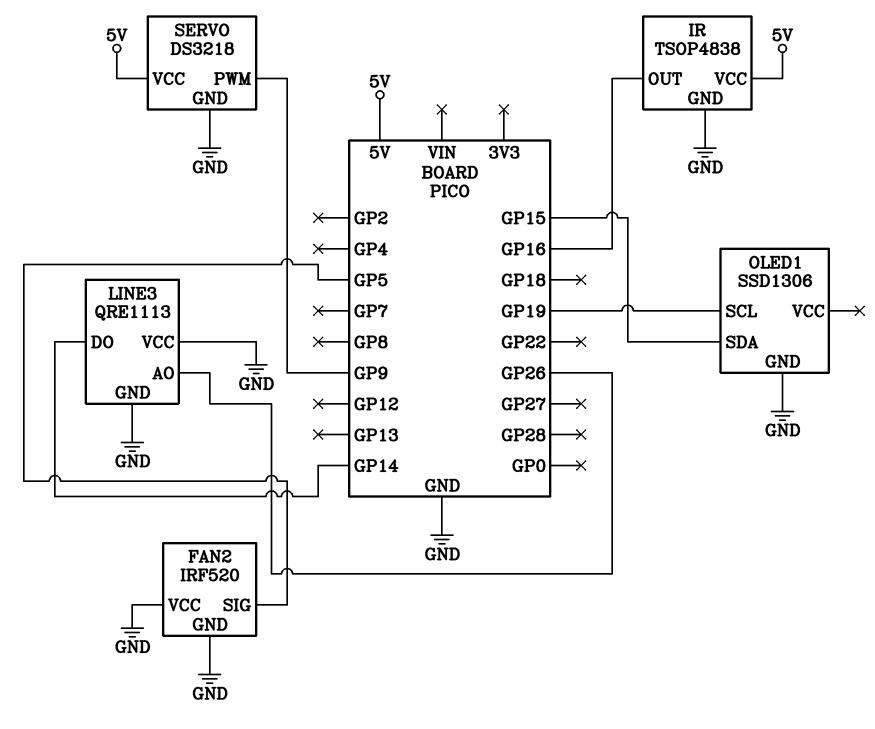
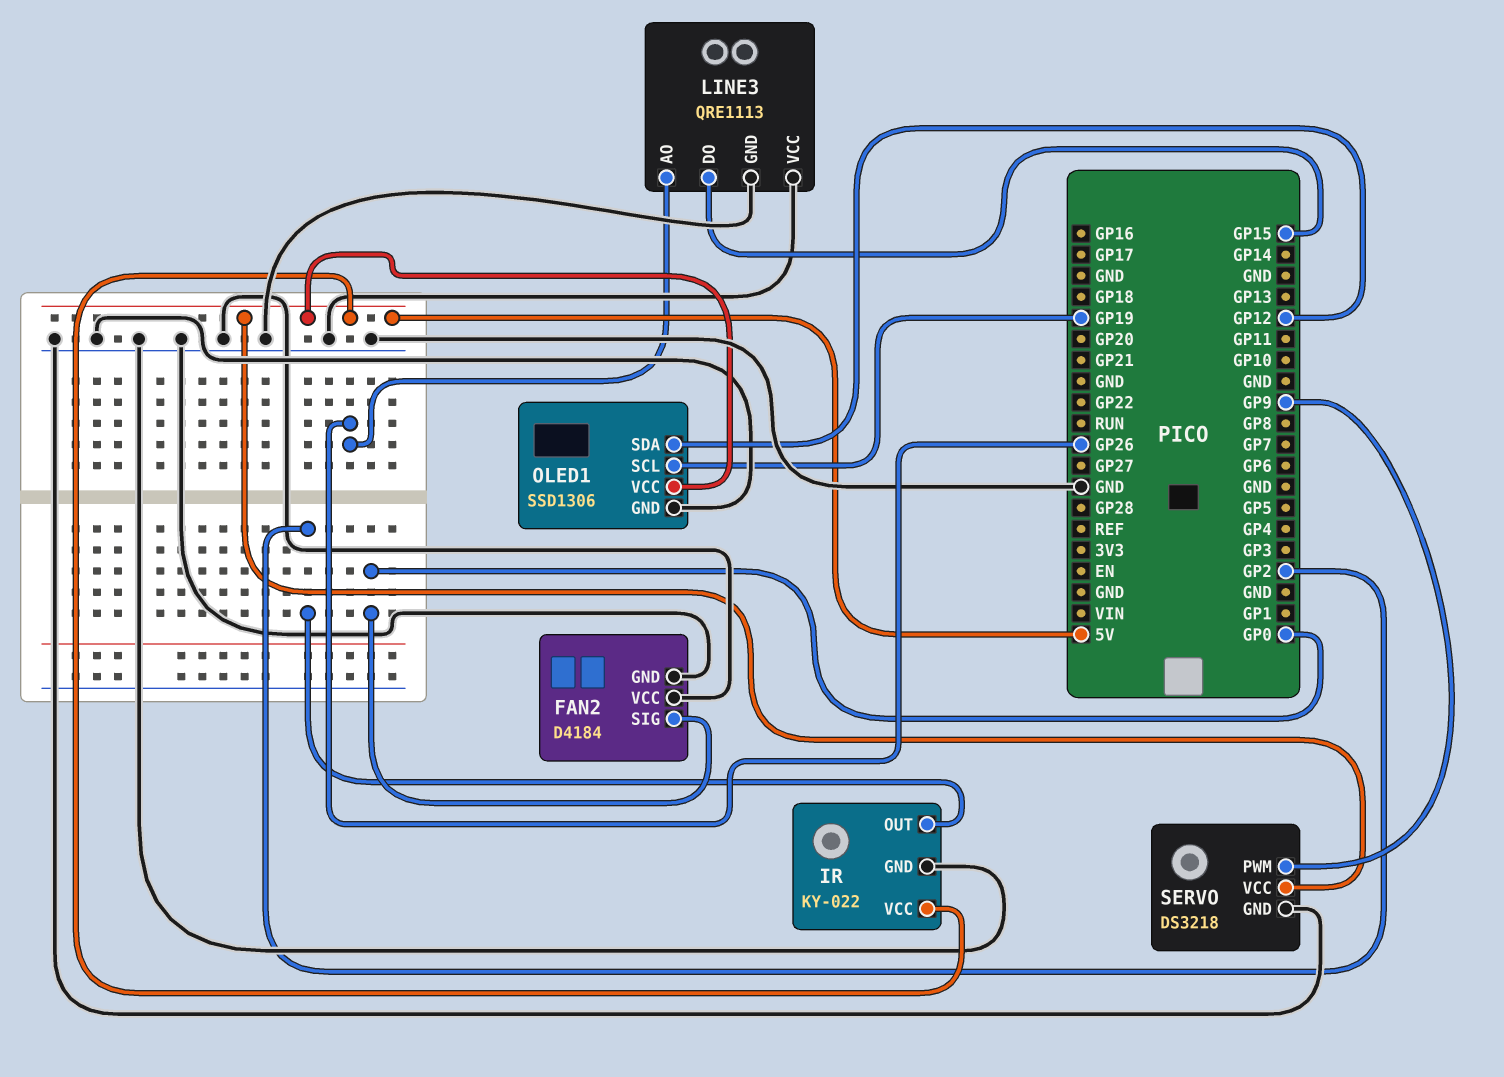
FAN2: IRF520 -> D4184
FAN2 pin SIG: GP5 -> GP0
IR: TSOP4838 -> KY-022
IR pin OUT: GP16 -> GP2
LINE3 pin DO: GP14 -> GP15
OLED1 pin SDA: GP15 -> GP12
OLED1 pin VCC: none -> 5V

